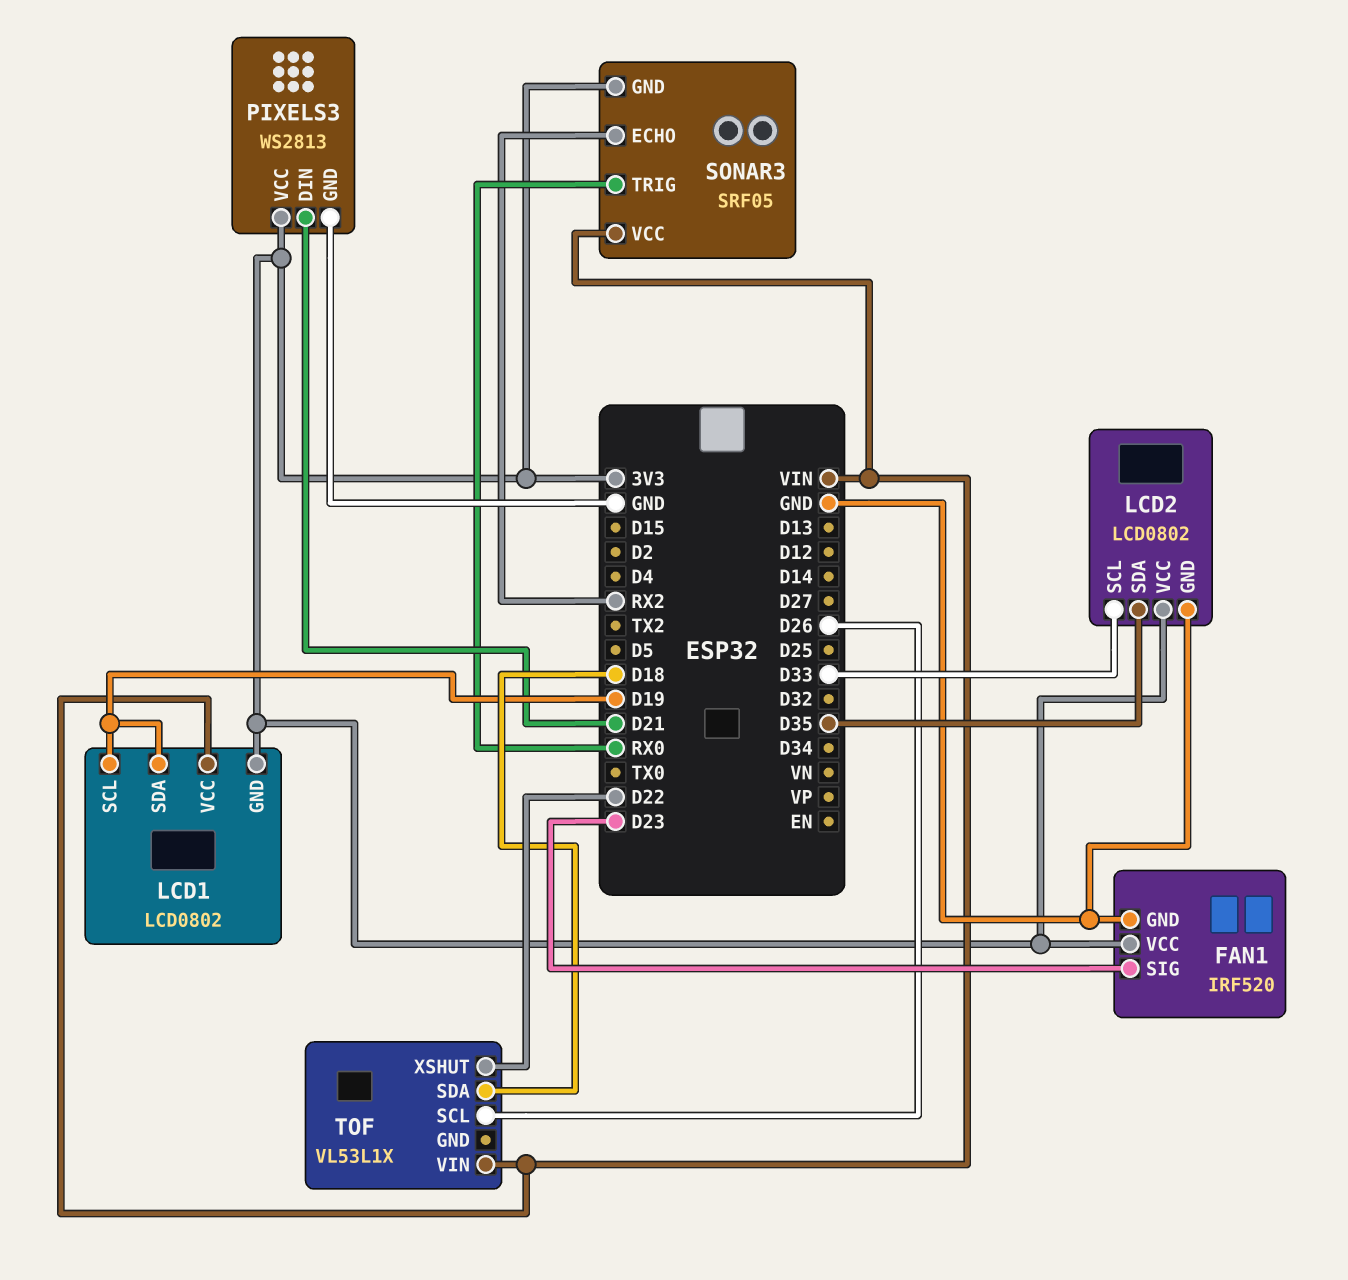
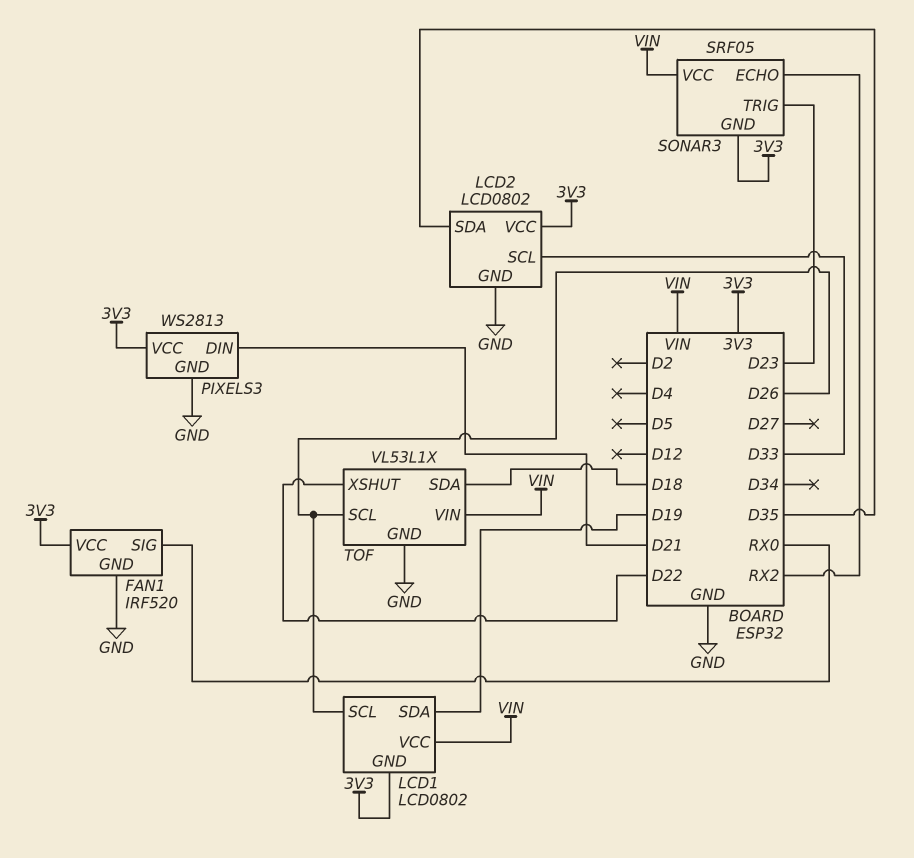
FAN1 pin SIG: D23 -> RX0
LCD1 pin SCL: D19 -> D26
SONAR3 pin TRIG: RX0 -> D23
TOF pin GND: none -> GND

